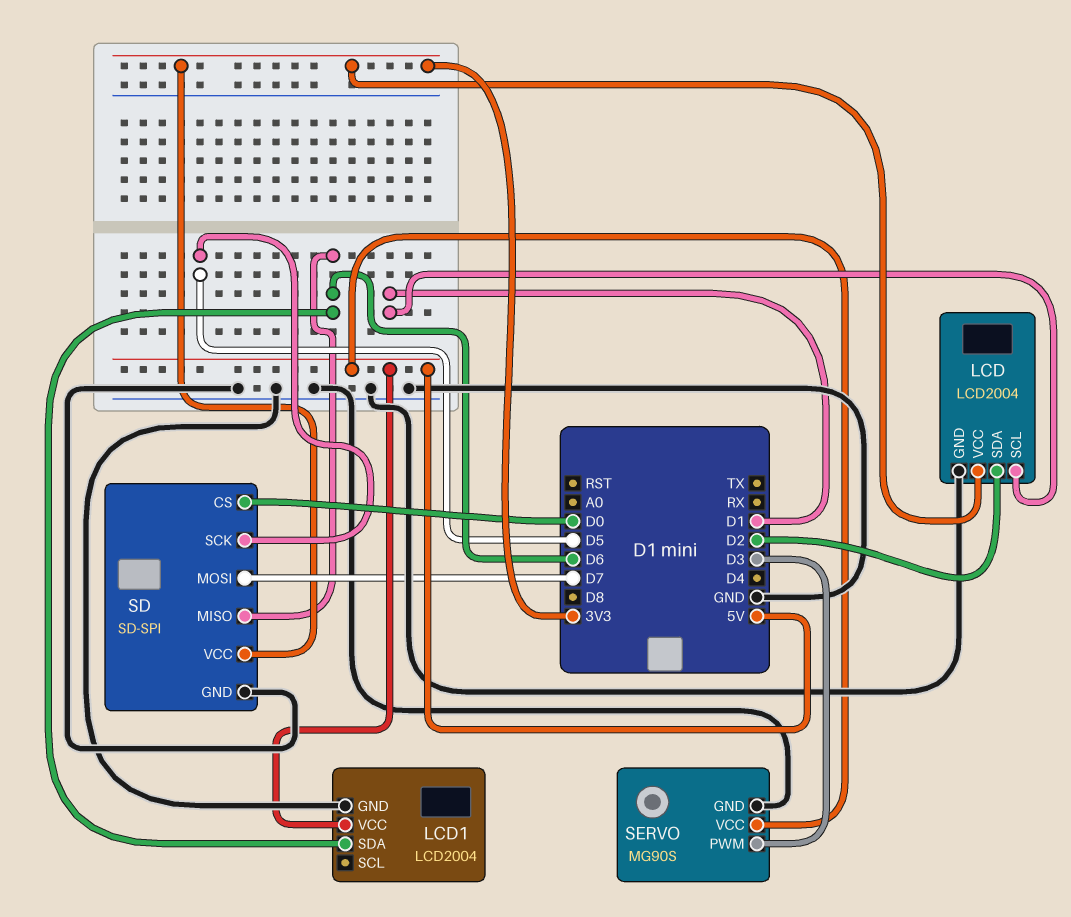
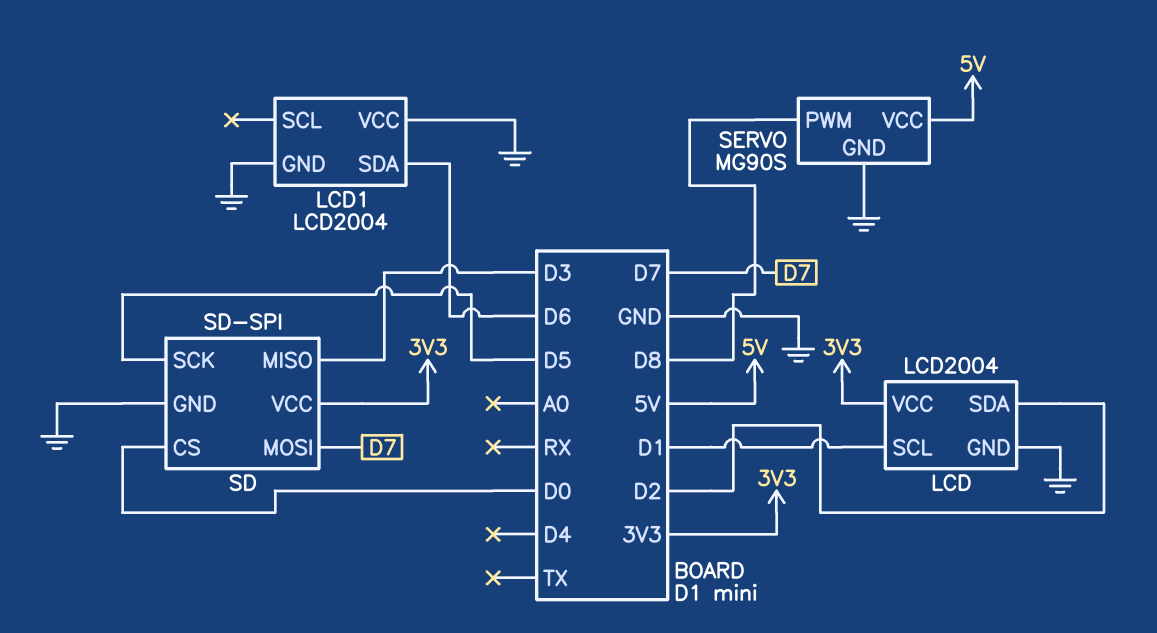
LCD1 pin VCC: 5V -> GND
SD pin MISO: D6 -> D3
SERVO pin PWM: D3 -> D8

